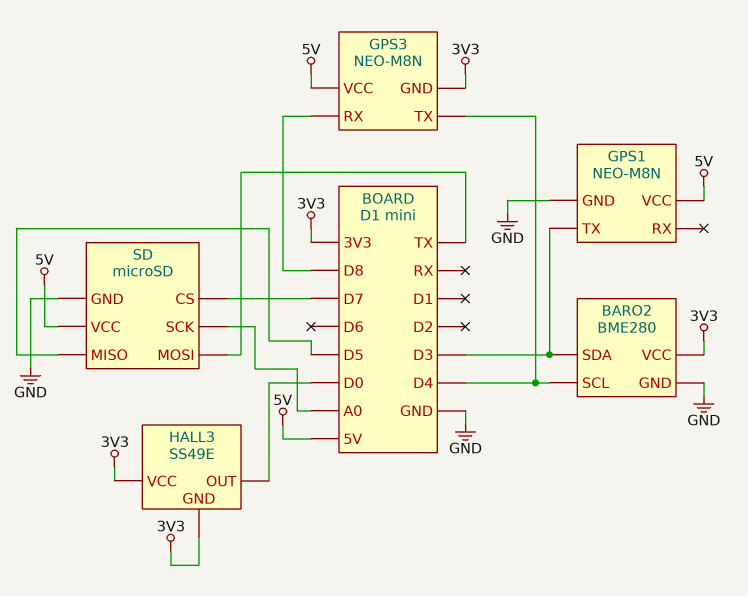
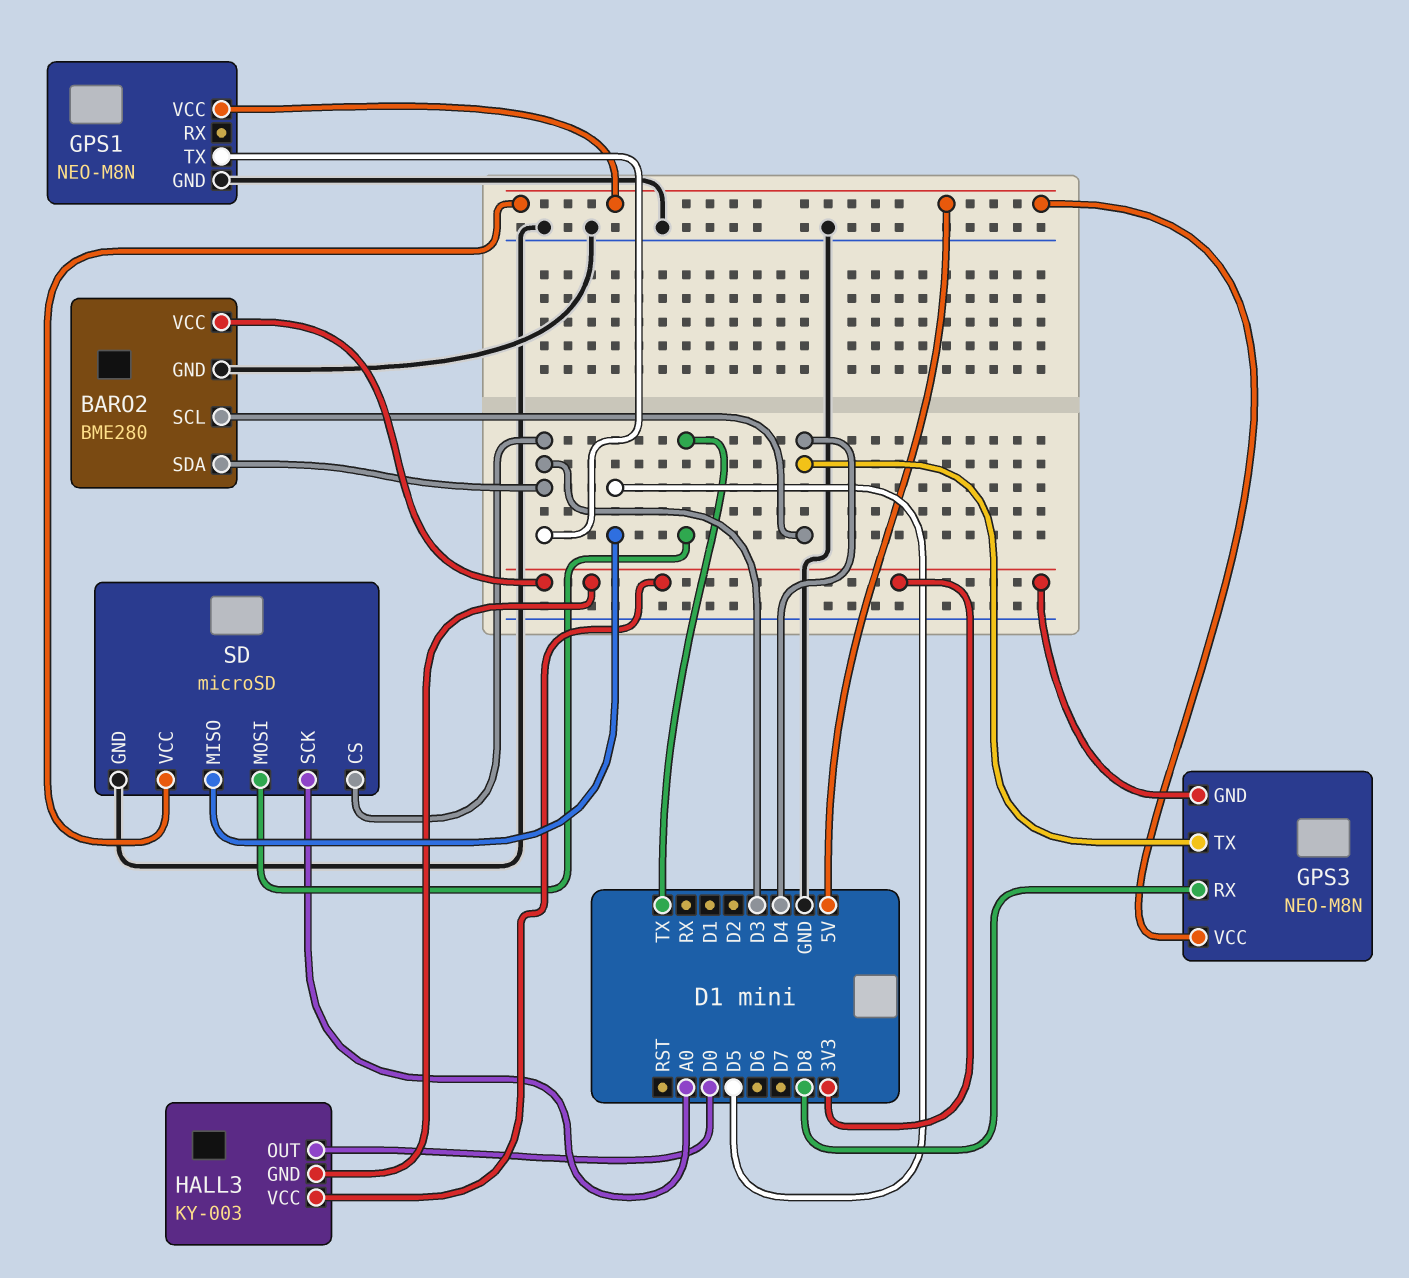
HALL3: SS49E -> KY-003
SD pin CS: D7 -> D3

